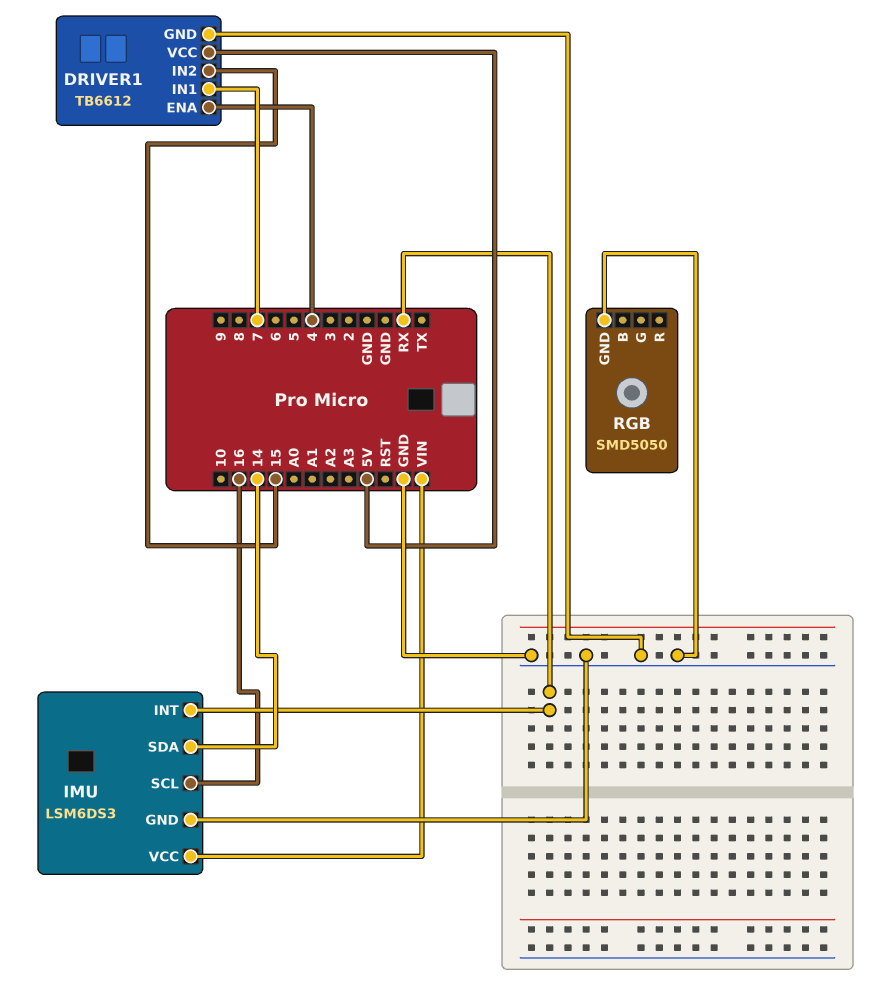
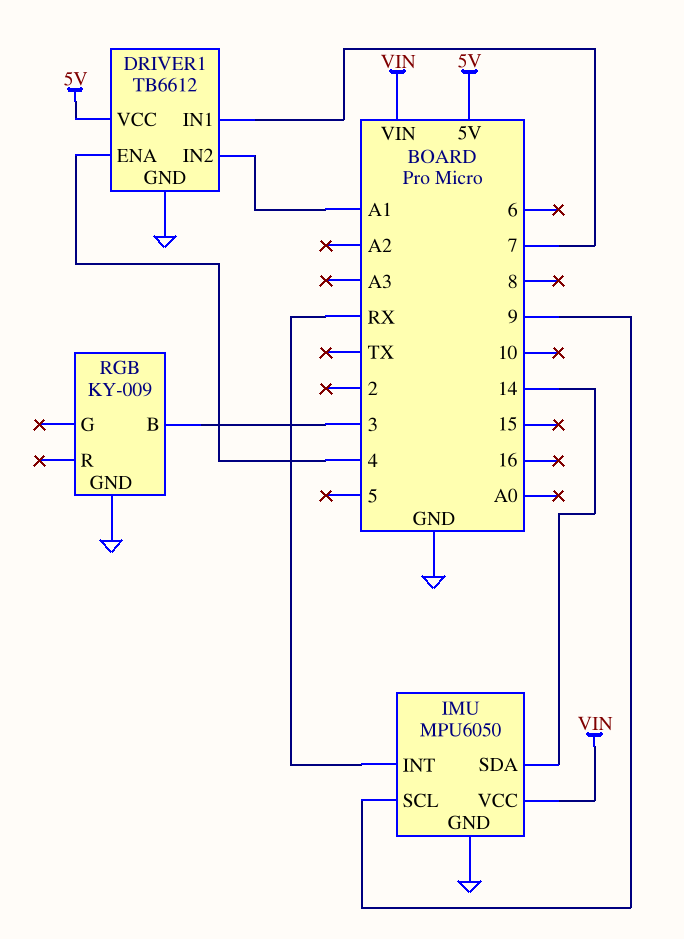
DRIVER1 pin IN2: 15 -> A1
IMU: LSM6DS3 -> MPU6050
IMU pin SCL: 16 -> 9
RGB: SMD5050 -> KY-009
RGB pin B: none -> 3

